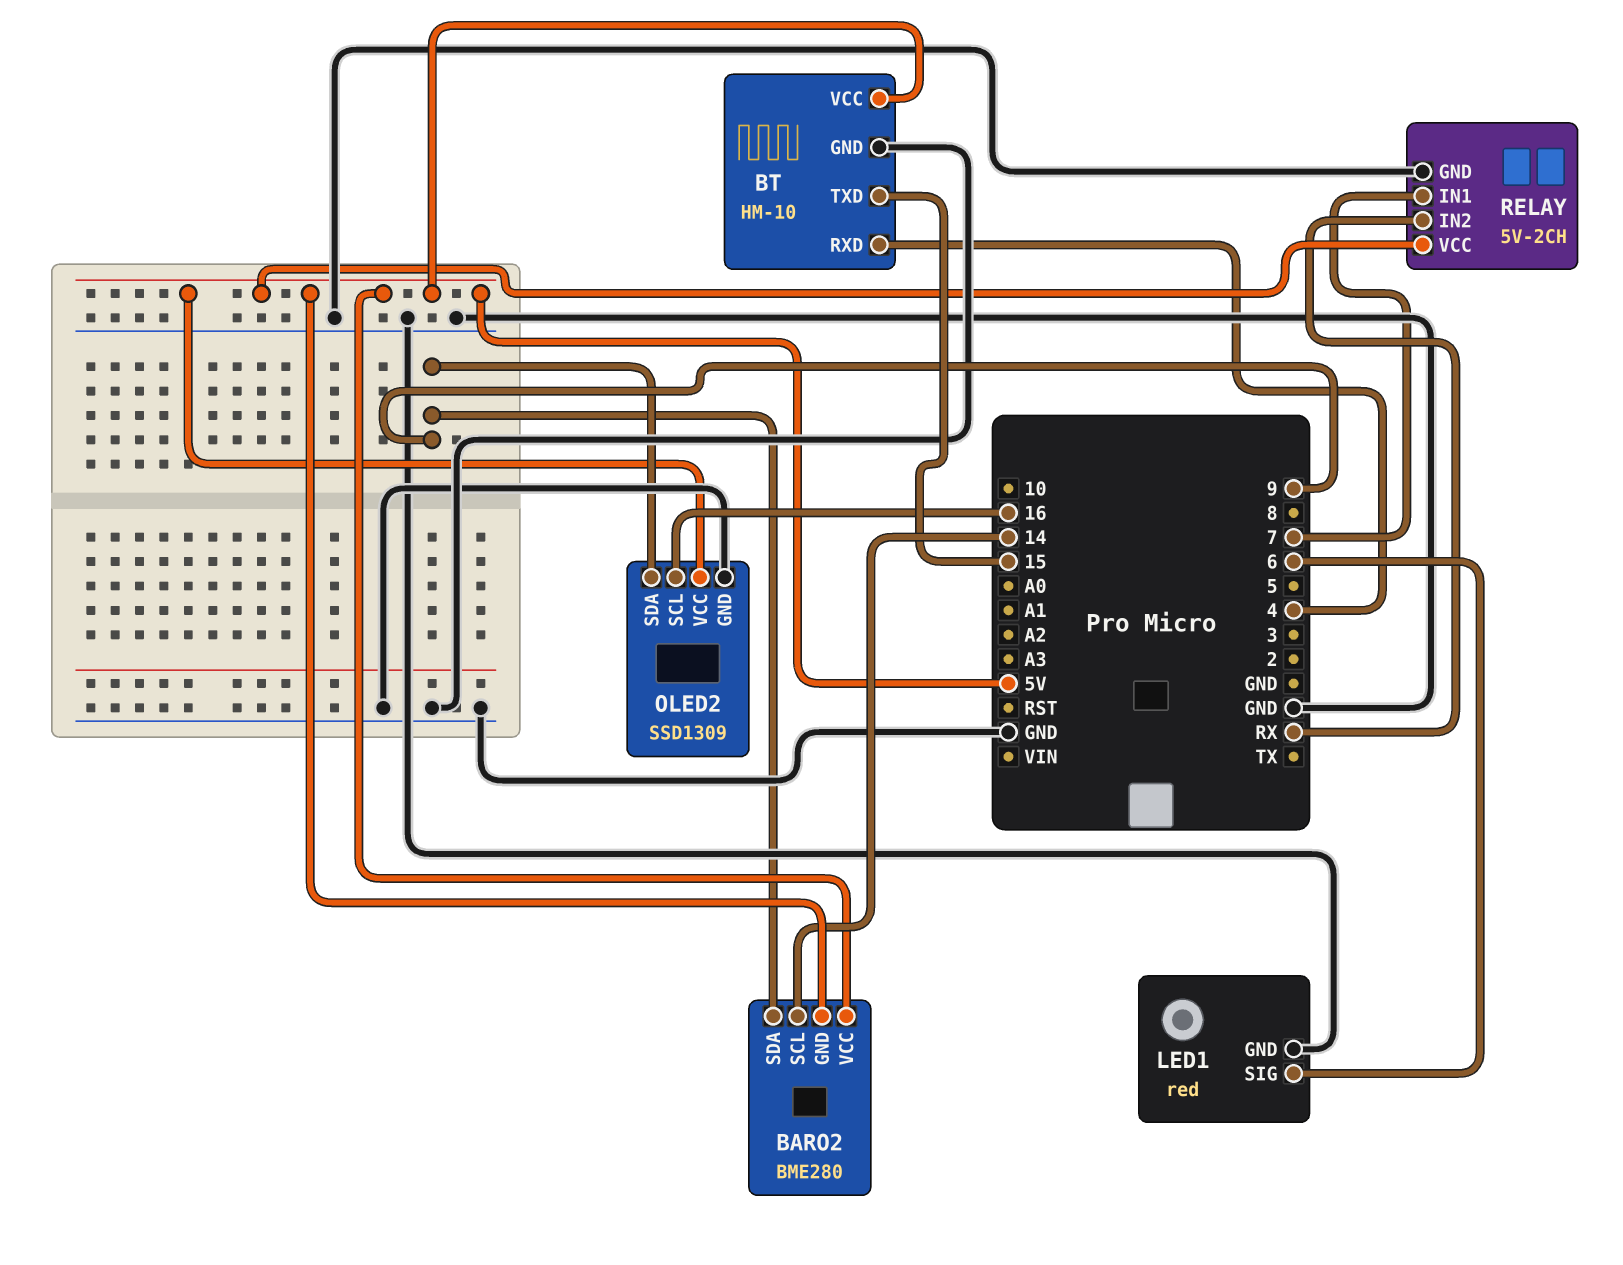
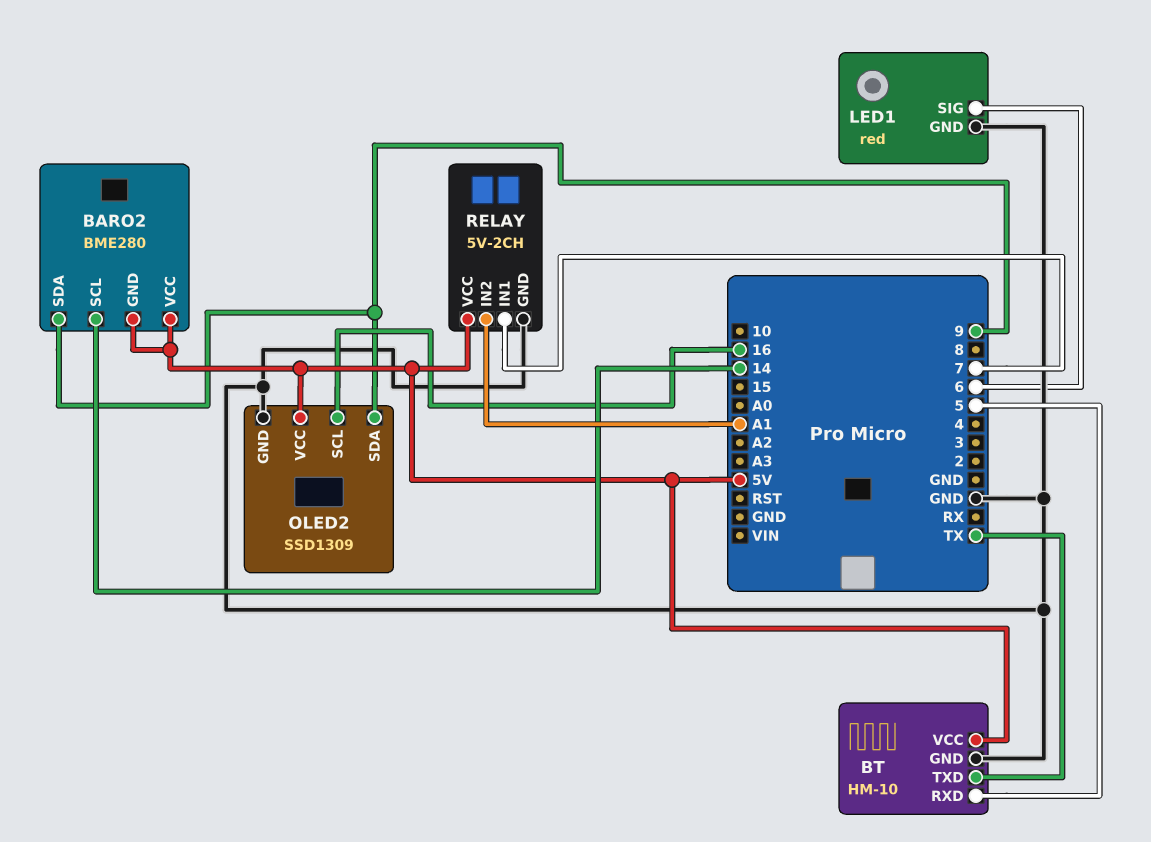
BT pin RXD: 4 -> 5
BT pin TXD: 15 -> TX
RELAY pin IN2: RX -> A1

